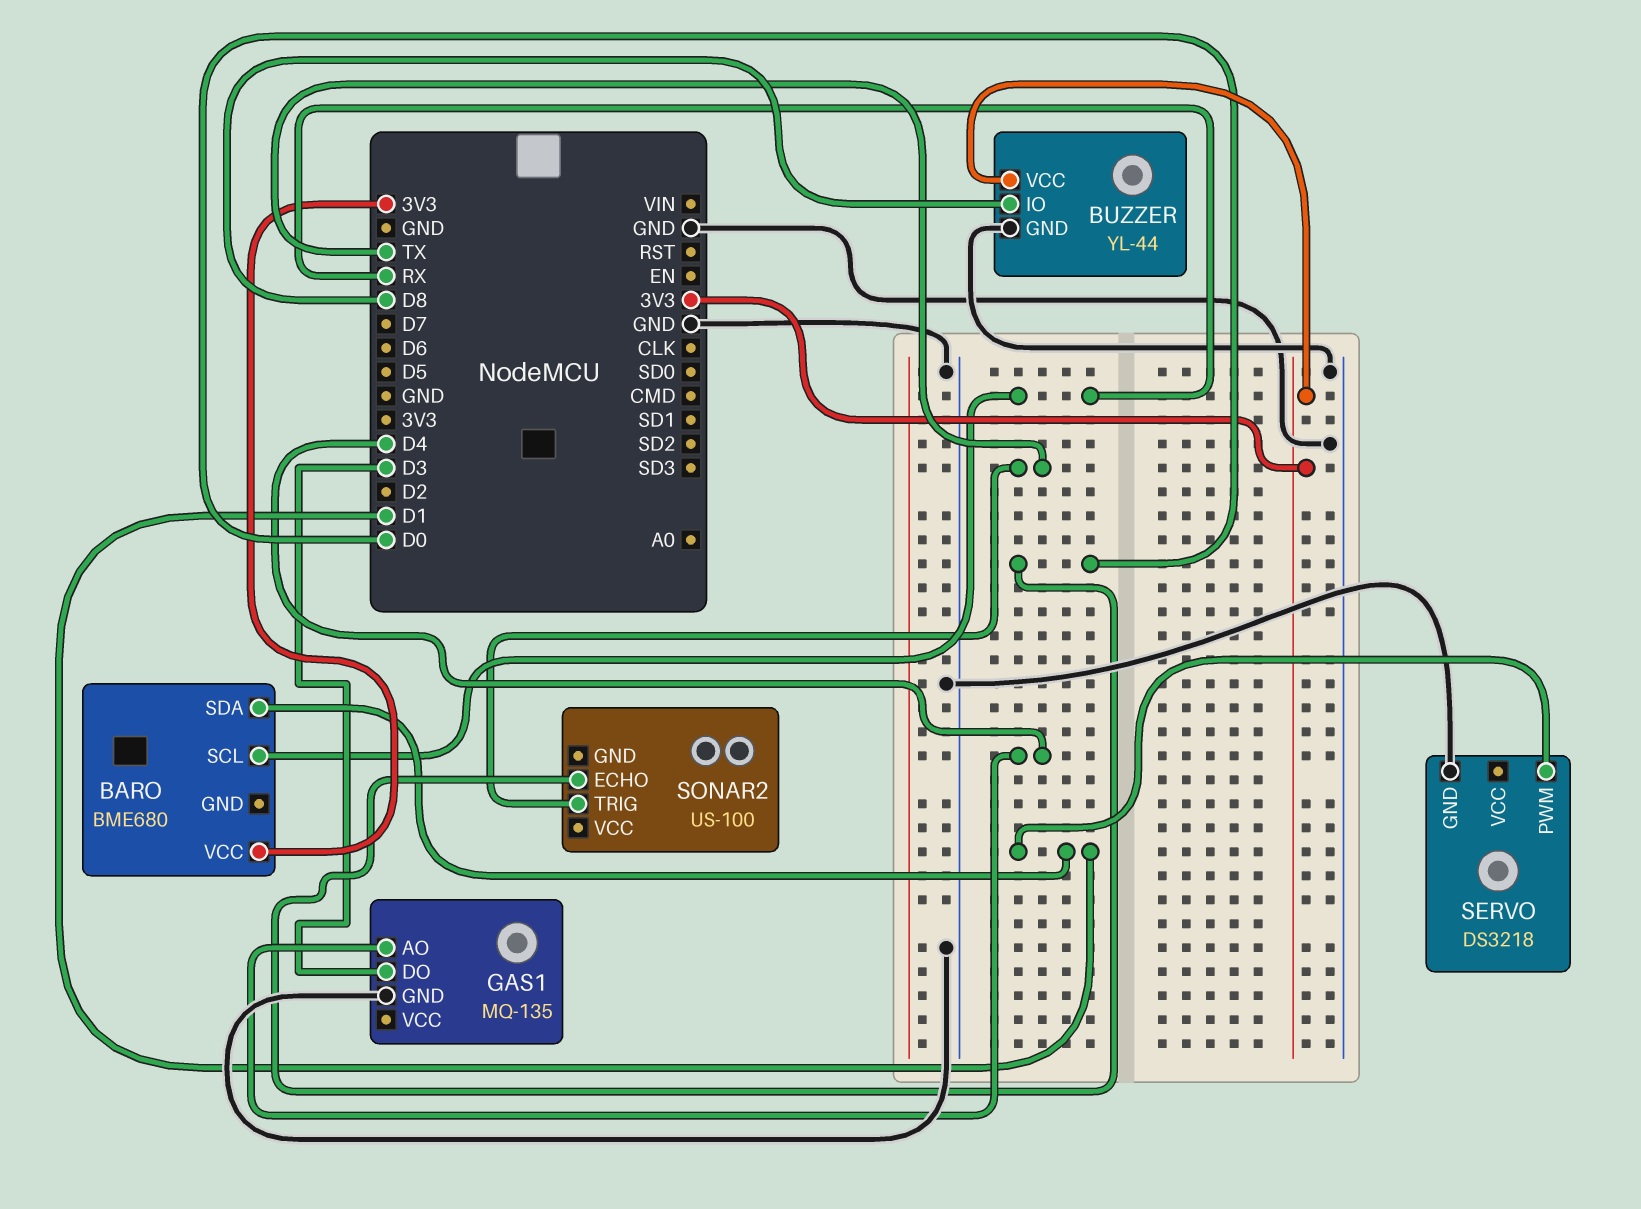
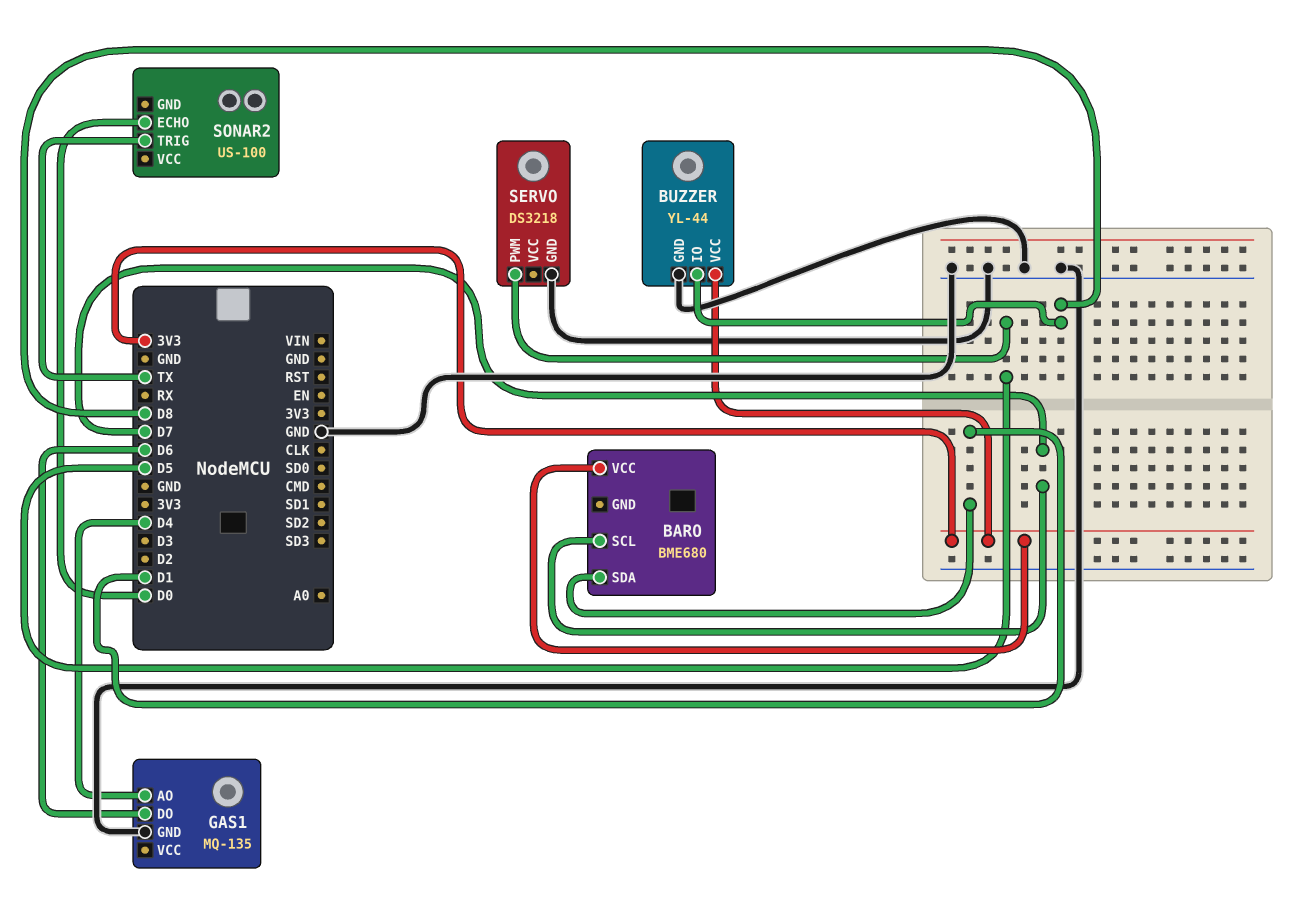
BARO pin SCL: RX -> D7
GAS1 pin DO: D3 -> D6
SERVO pin PWM: D1 -> D5

